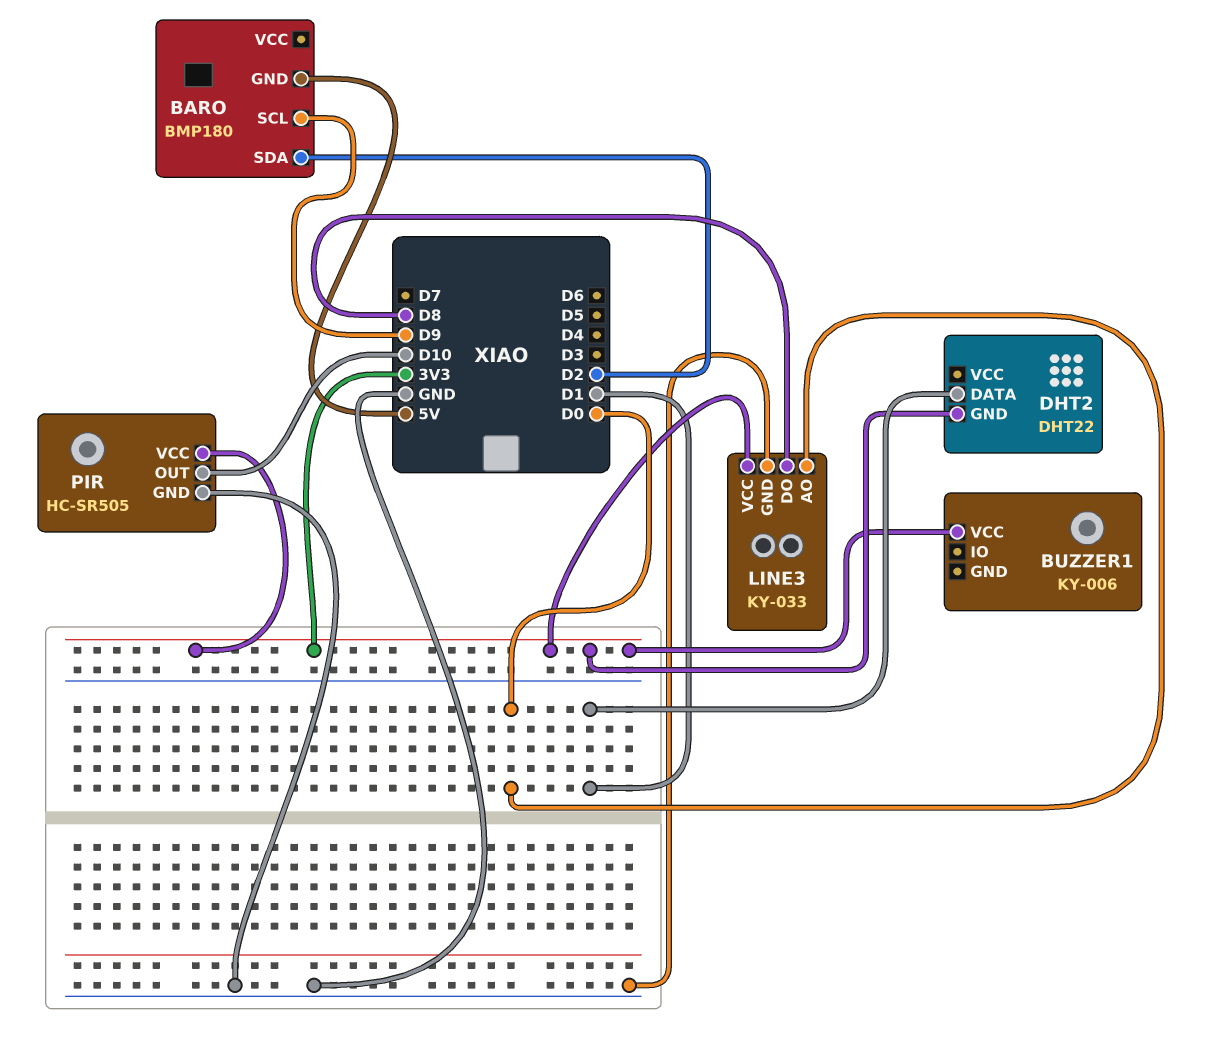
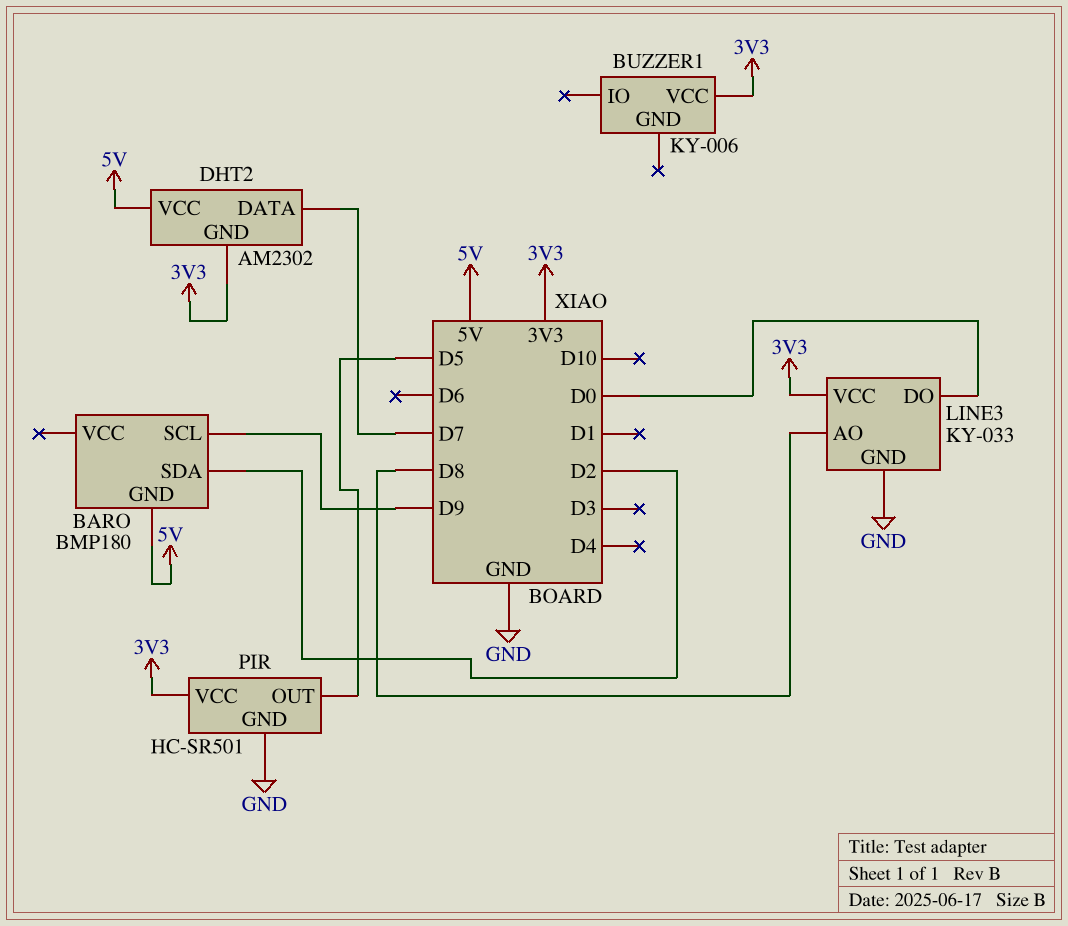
DHT2: DHT22 -> AM2302
DHT2 pin DATA: D1 -> D7
DHT2 pin VCC: none -> 5V
LINE3 pin AO: D0 -> D8
LINE3 pin DO: D8 -> D0
PIR: HC-SR505 -> HC-SR501
PIR pin OUT: D10 -> D5

